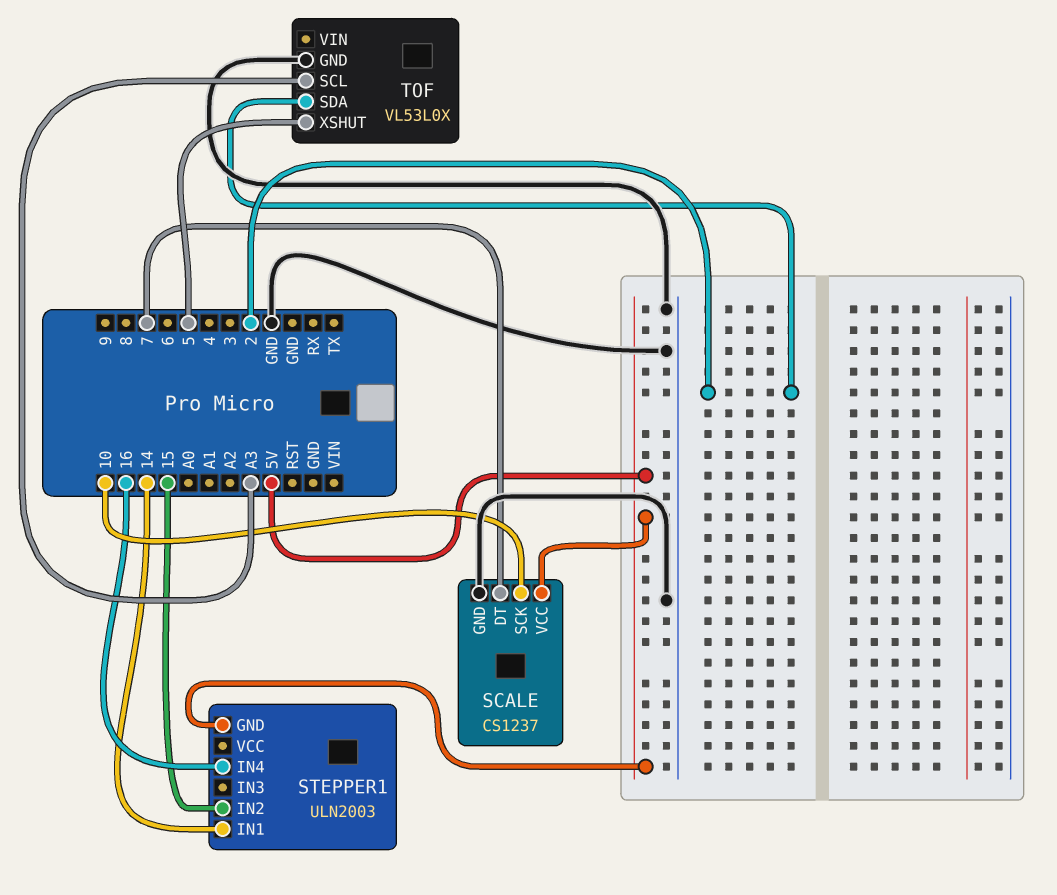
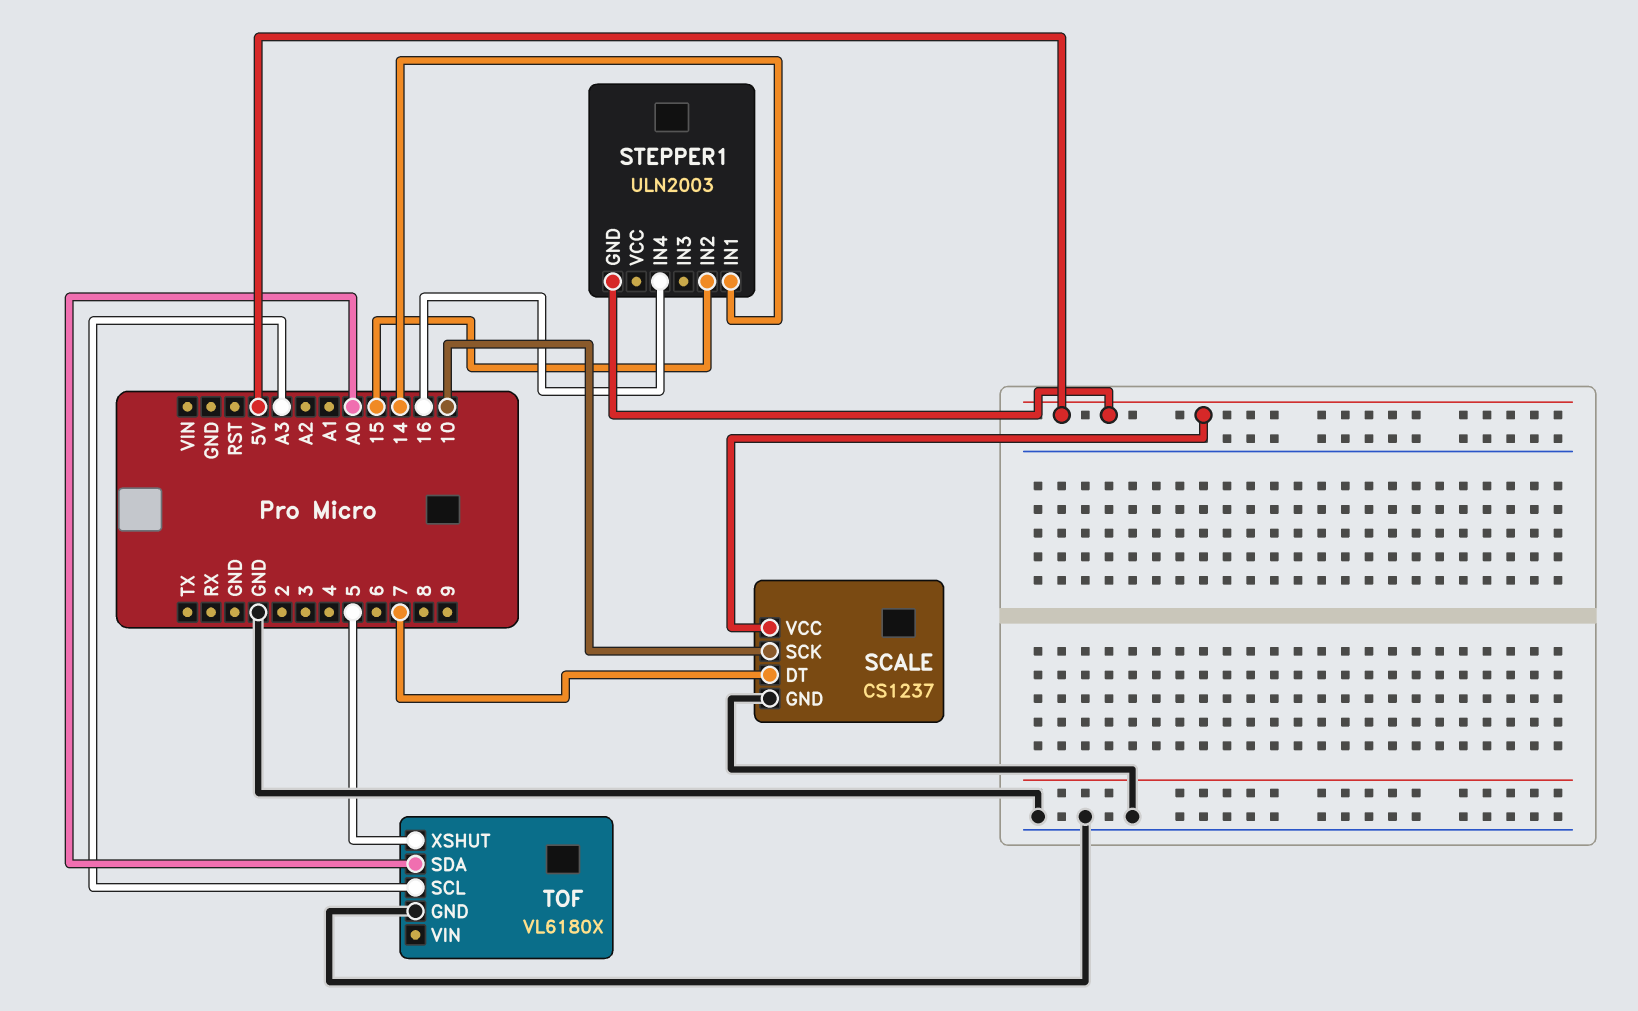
TOF: VL53L0X -> VL6180X
TOF pin SDA: 2 -> A0

